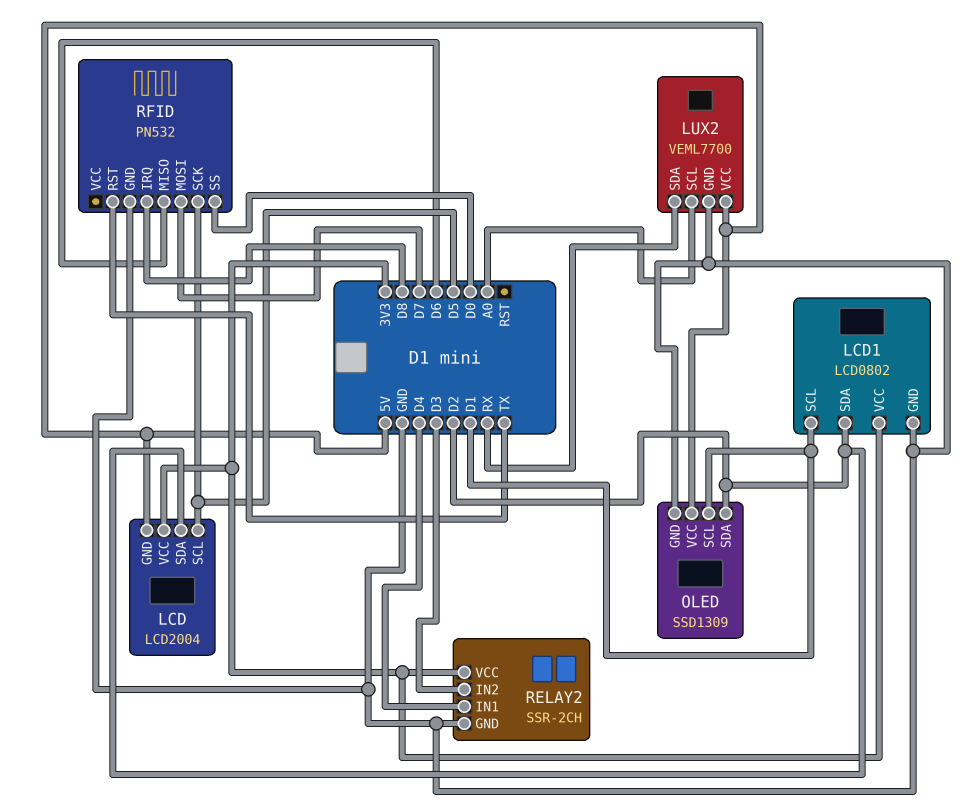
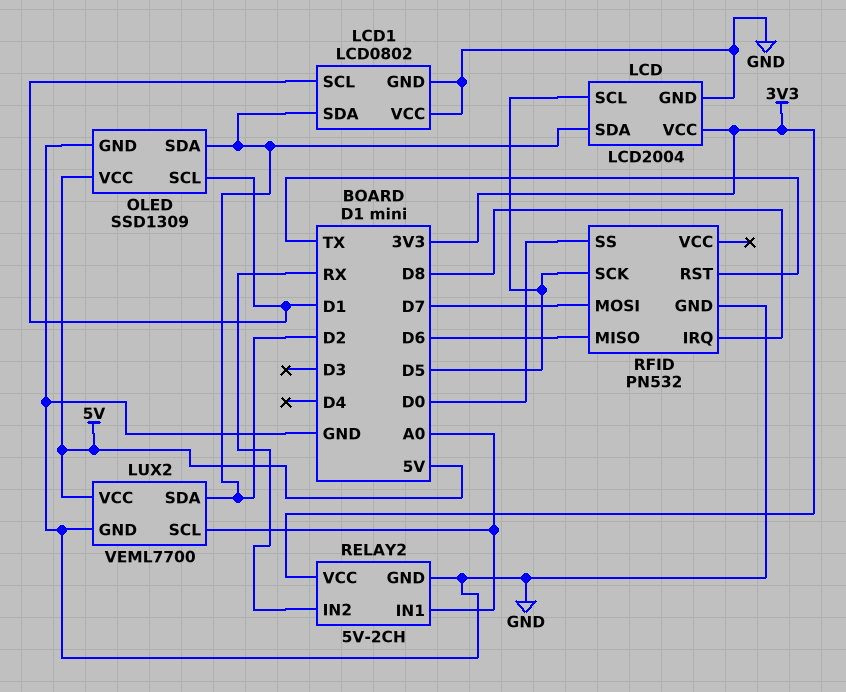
LCD pin GND: 5V -> GND
LCD1 pin VCC: 3V3 -> GND
LUX2 pin SDA: RX -> D2
RELAY2: SSR-2CH -> 5V-2CH
RELAY2 pin IN1: D4 -> A0
RELAY2 pin IN2: D3 -> RX

